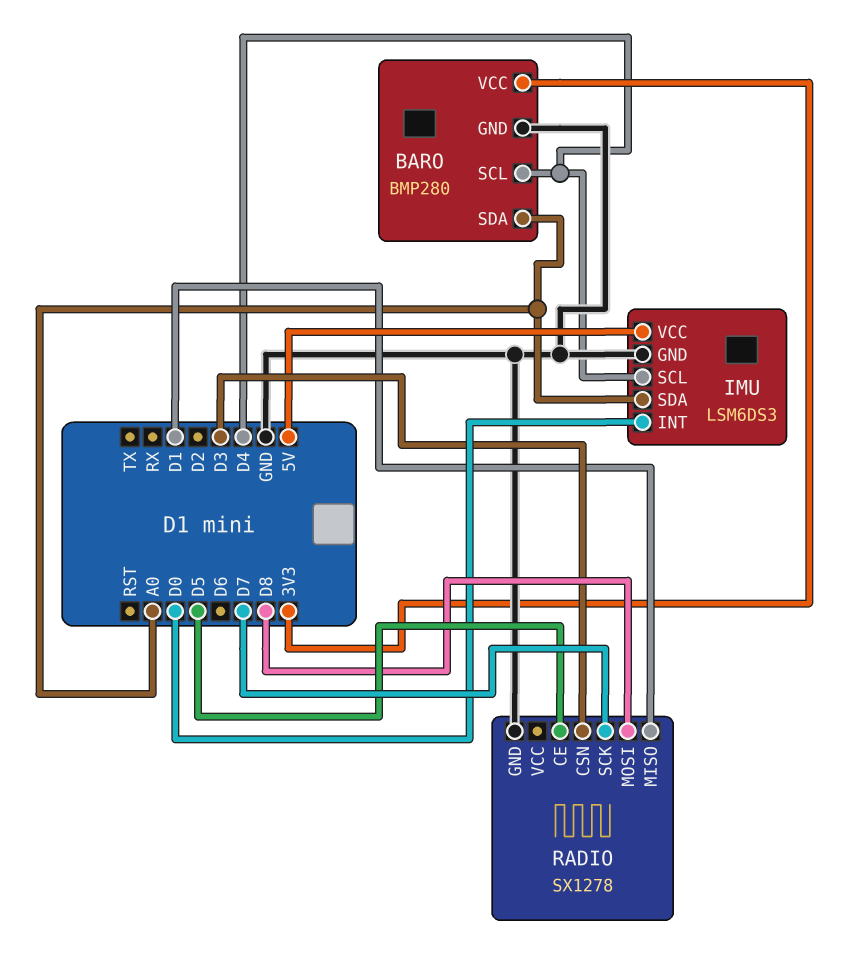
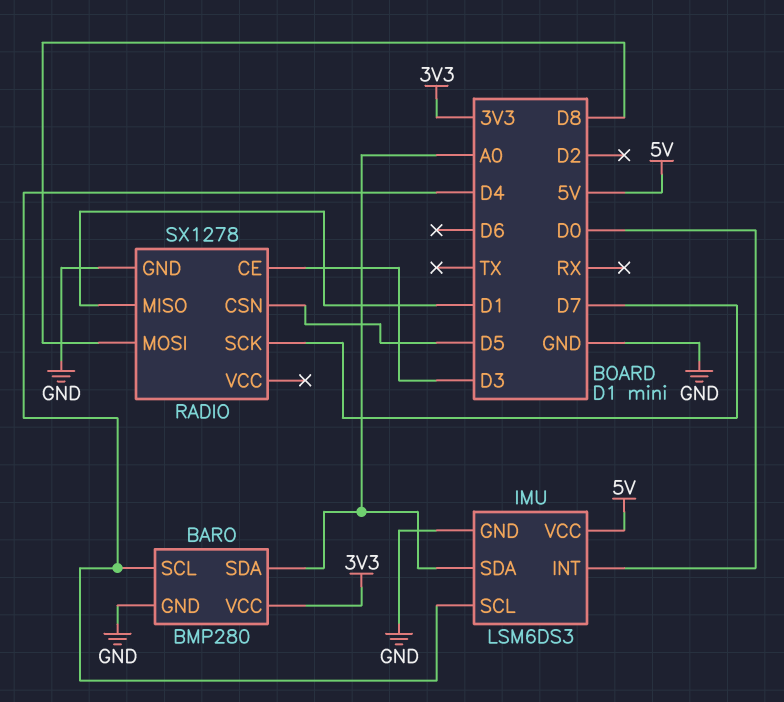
RADIO pin CE: D5 -> D3
RADIO pin CSN: D3 -> D5

